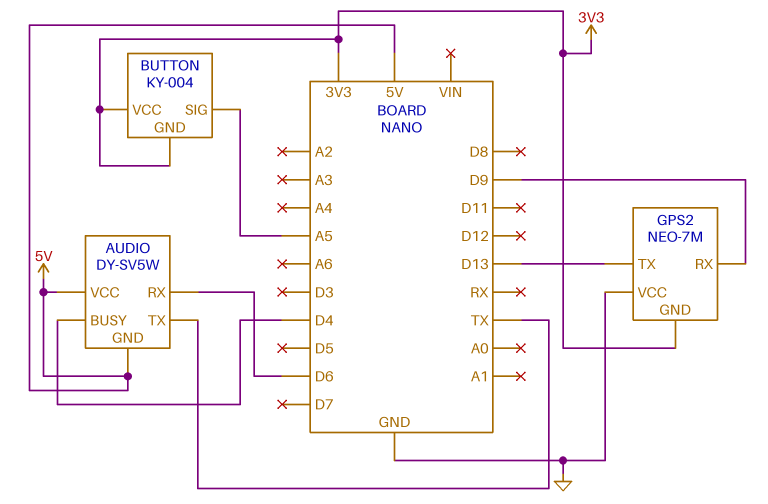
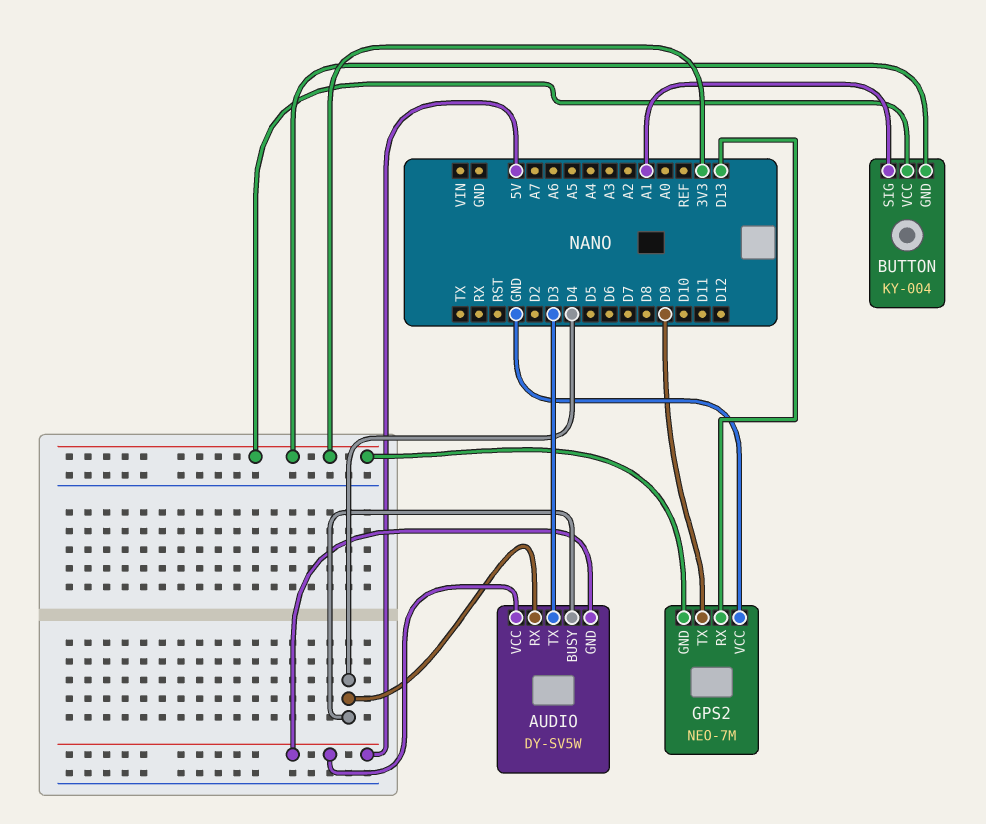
AUDIO pin RX: D6 -> D4
AUDIO pin TX: TX -> D3
BUTTON pin SIG: A5 -> A1
GPS2 pin RX: D9 -> D13
GPS2 pin TX: D13 -> D9

